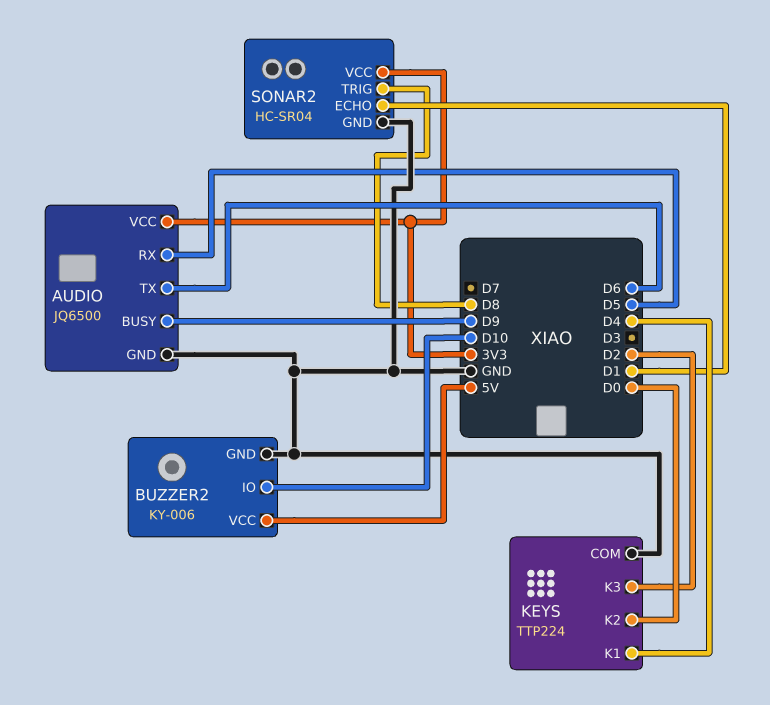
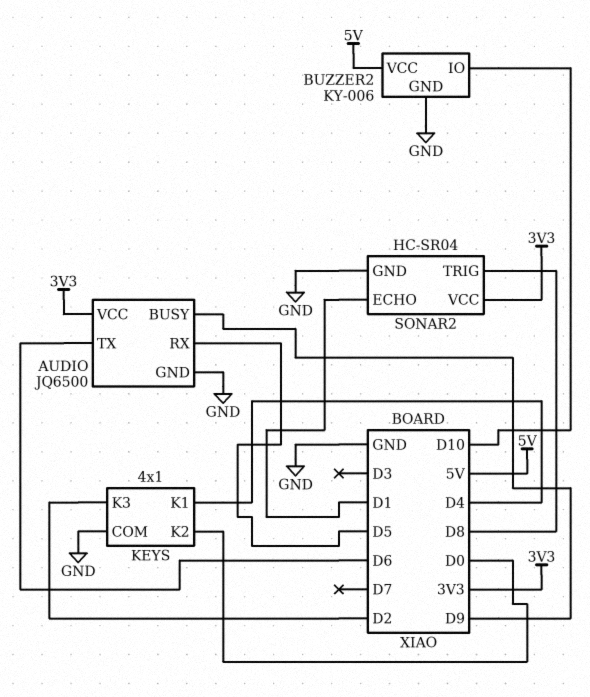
KEYS: TTP224 -> 4x1

